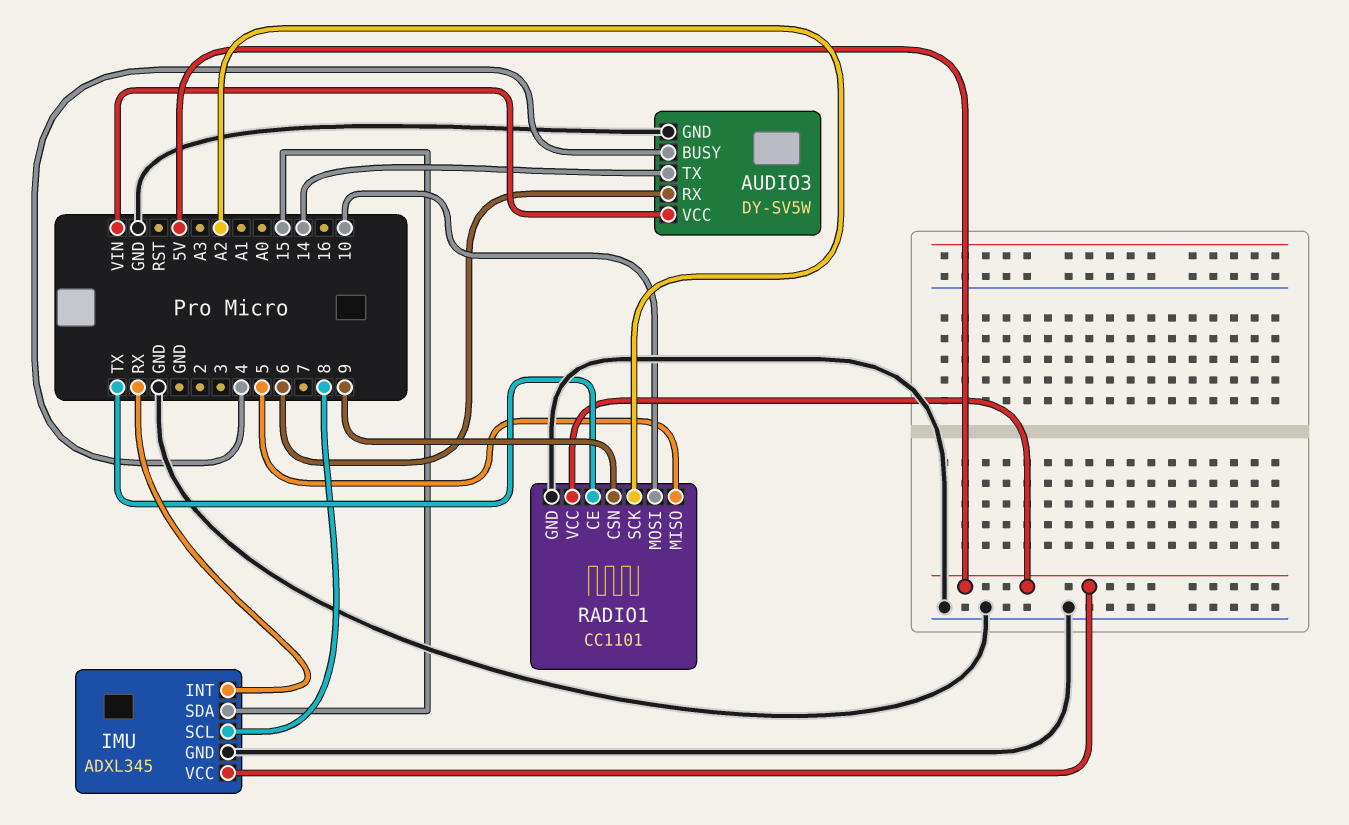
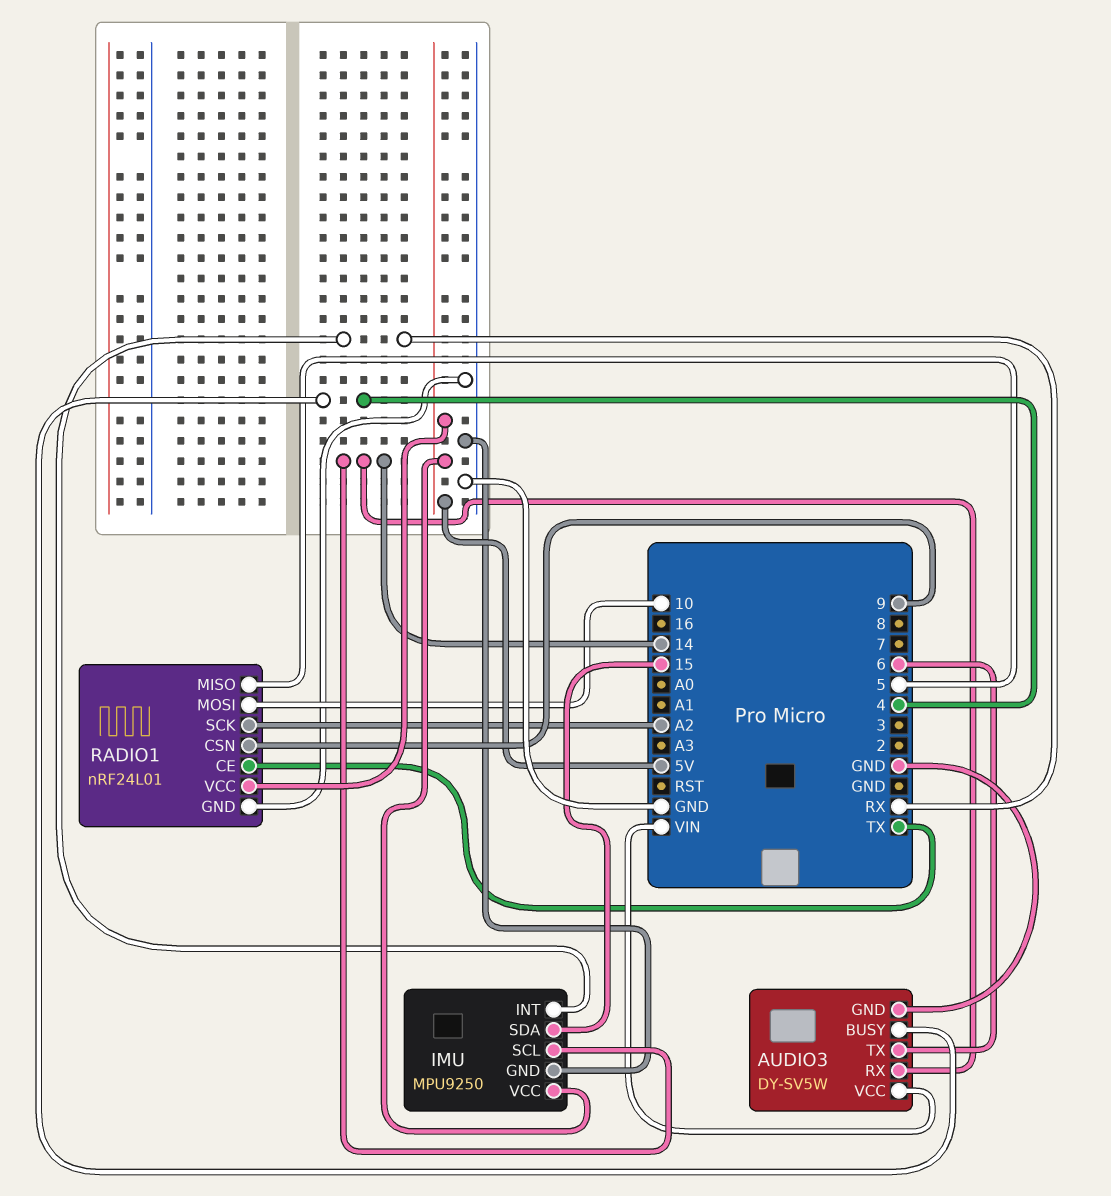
AUDIO3 pin RX: 6 -> 14
AUDIO3 pin TX: 14 -> 6
IMU: ADXL345 -> MPU9250
IMU pin SCL: 8 -> 14
RADIO1: CC1101 -> nRF24L01

